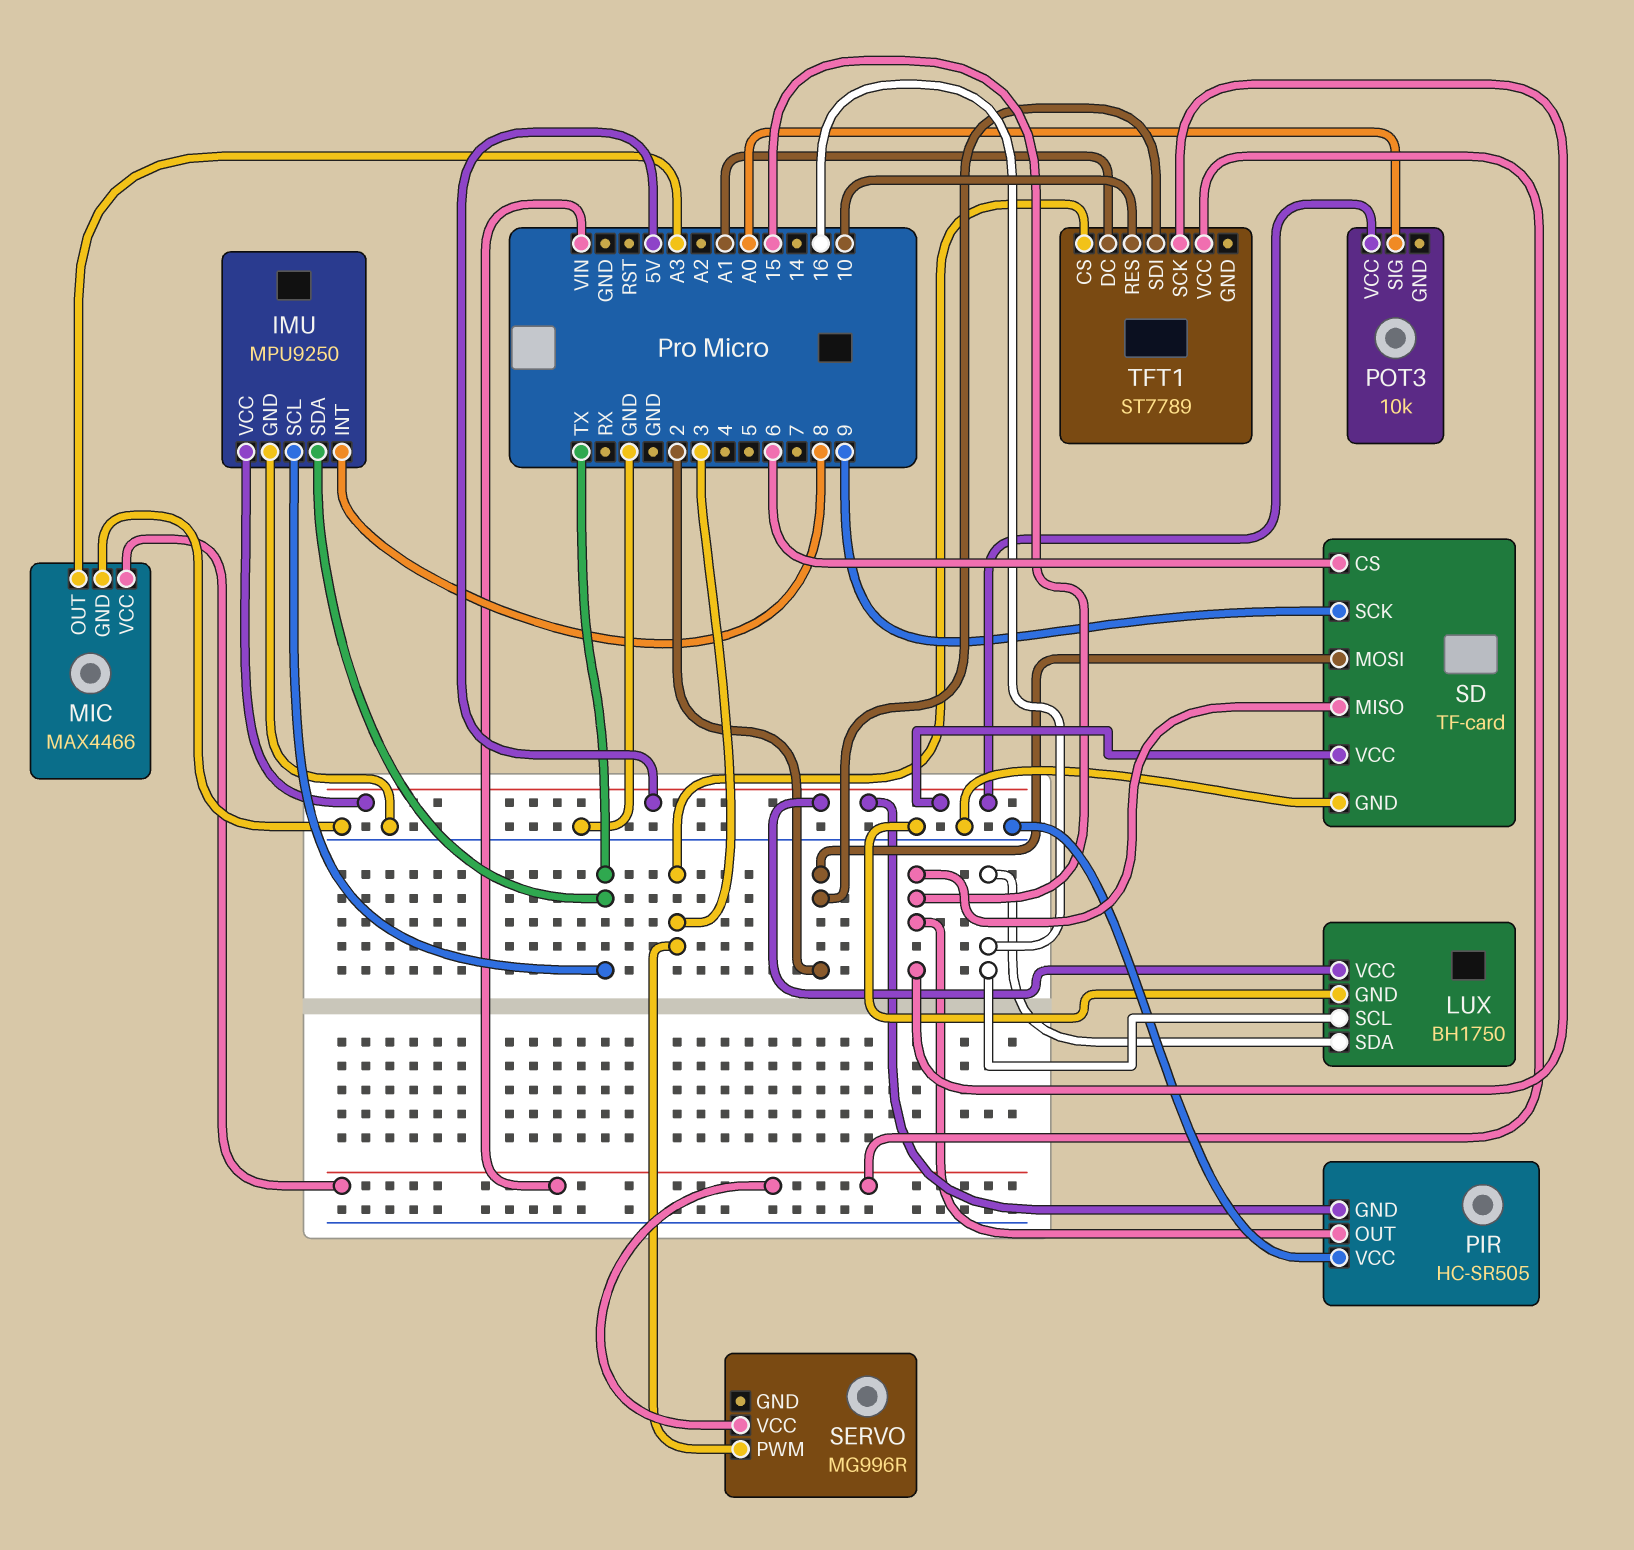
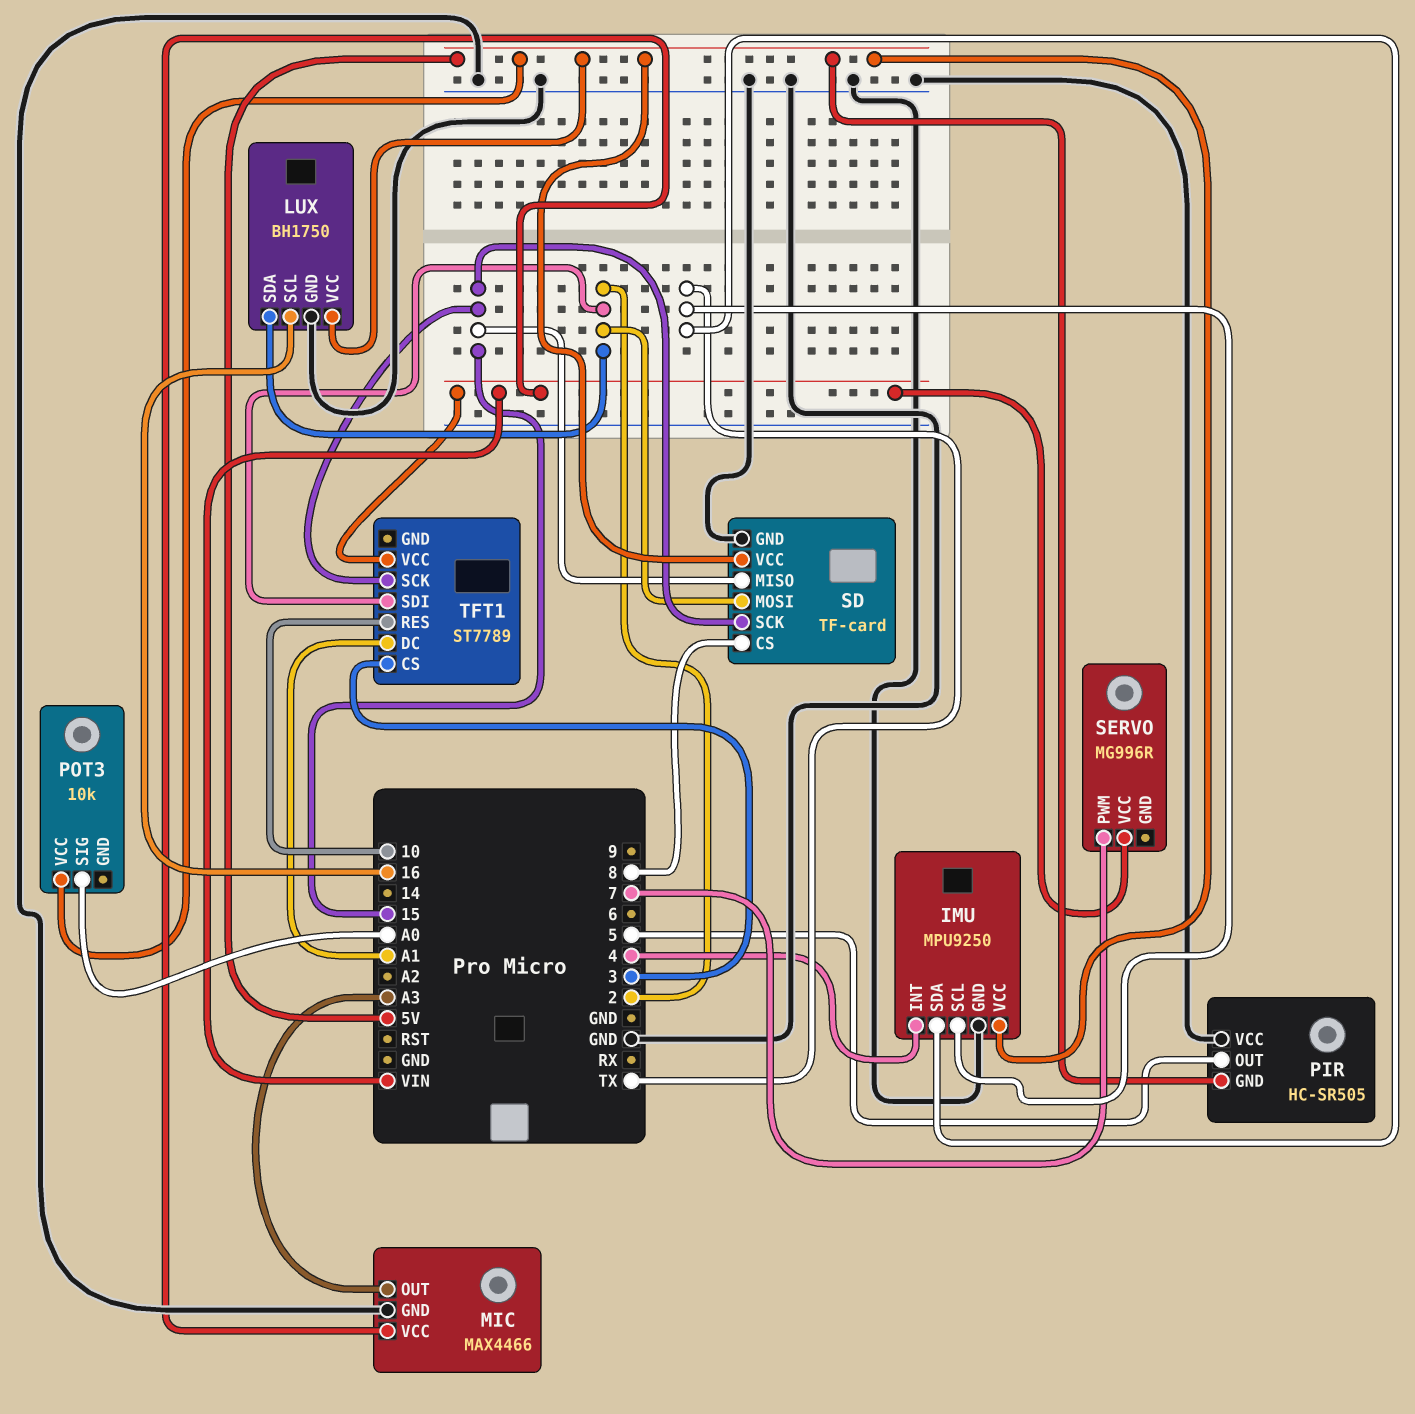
IMU pin INT: 8 -> 4
LUX pin SDA: 16 -> 2
PIR pin OUT: 15 -> 5
SD pin CS: 6 -> 8
SD pin SCK: 9 -> 15
SERVO pin PWM: 3 -> 7

